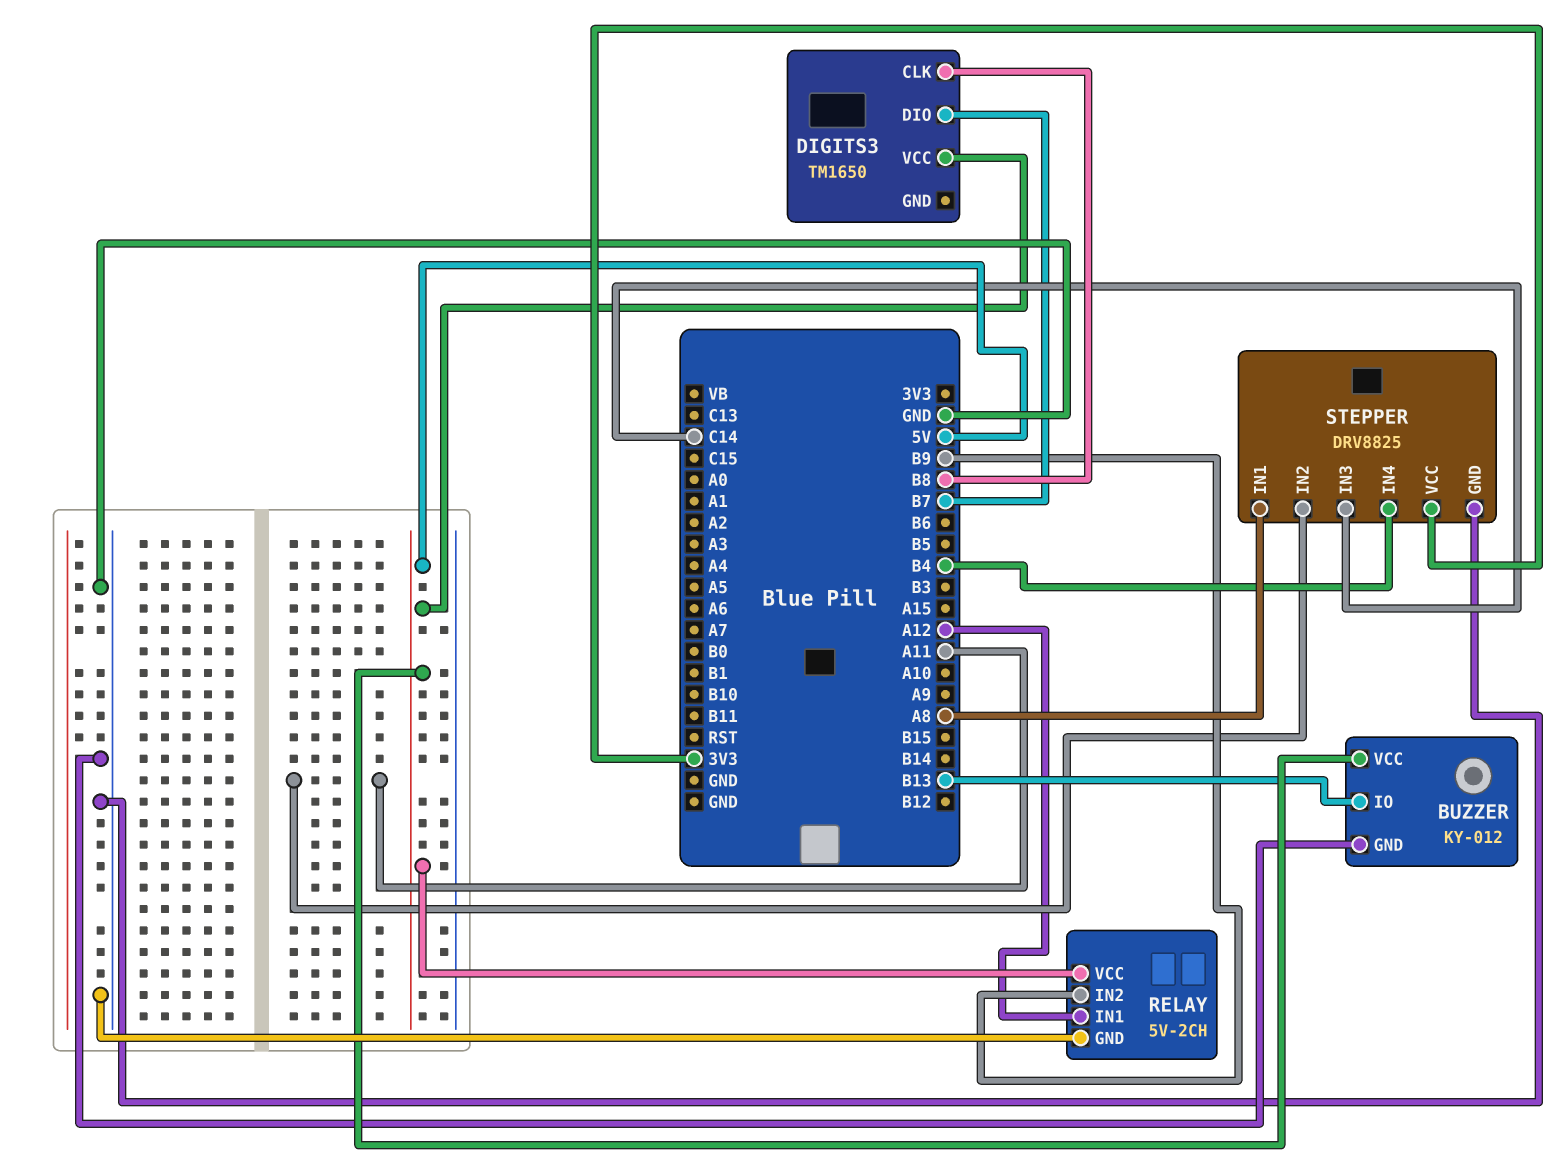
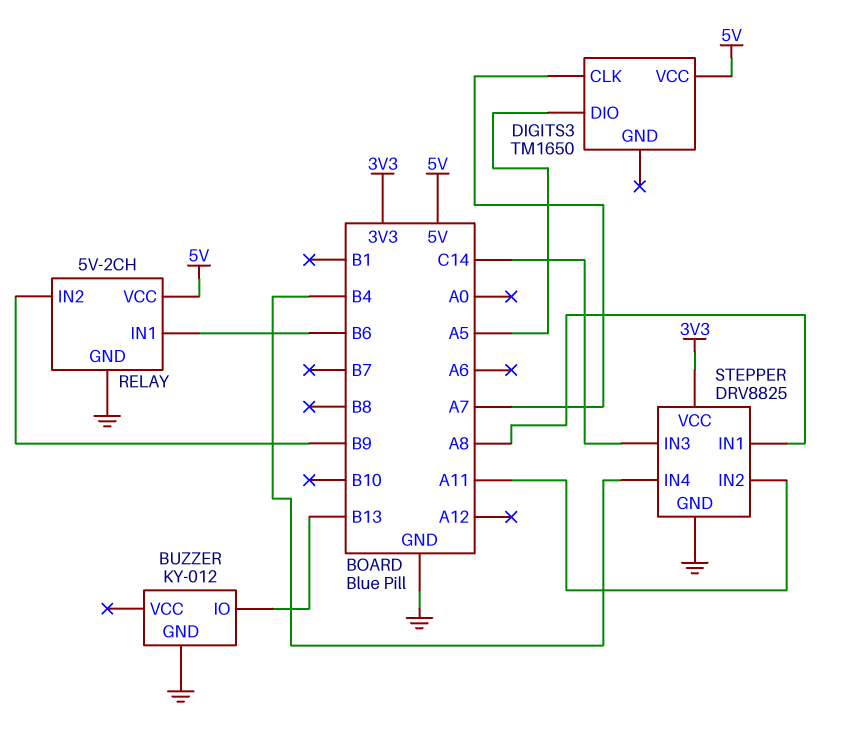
BUZZER pin VCC: 5V -> none
DIGITS3 pin CLK: B8 -> A7
DIGITS3 pin DIO: B7 -> A5
RELAY pin IN1: A12 -> B6

